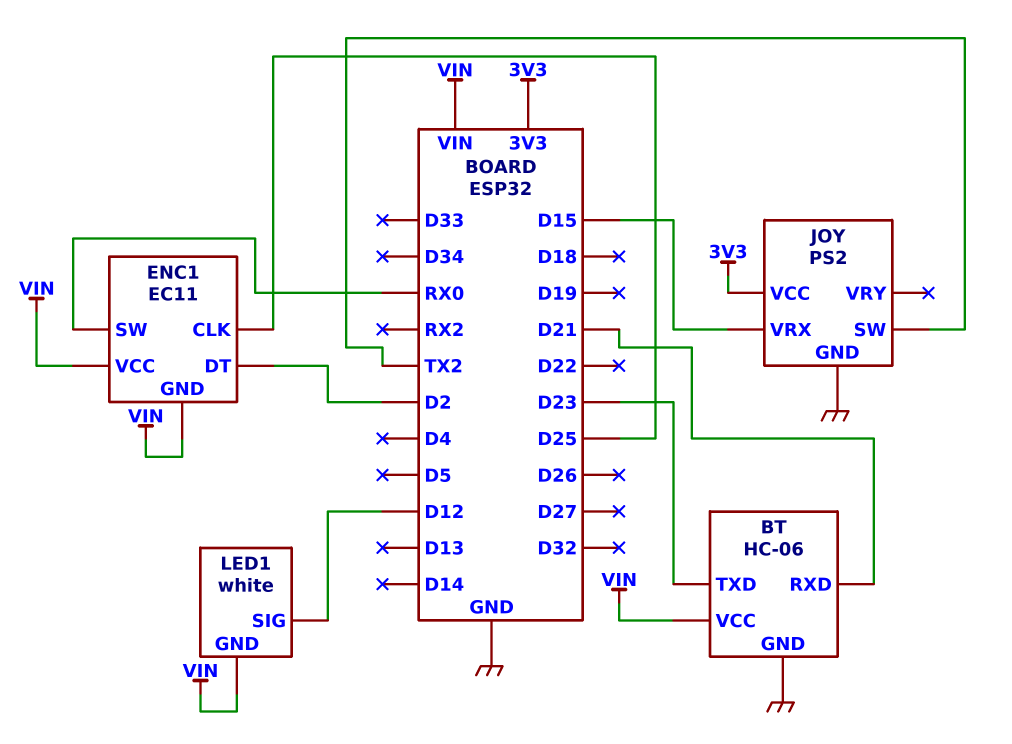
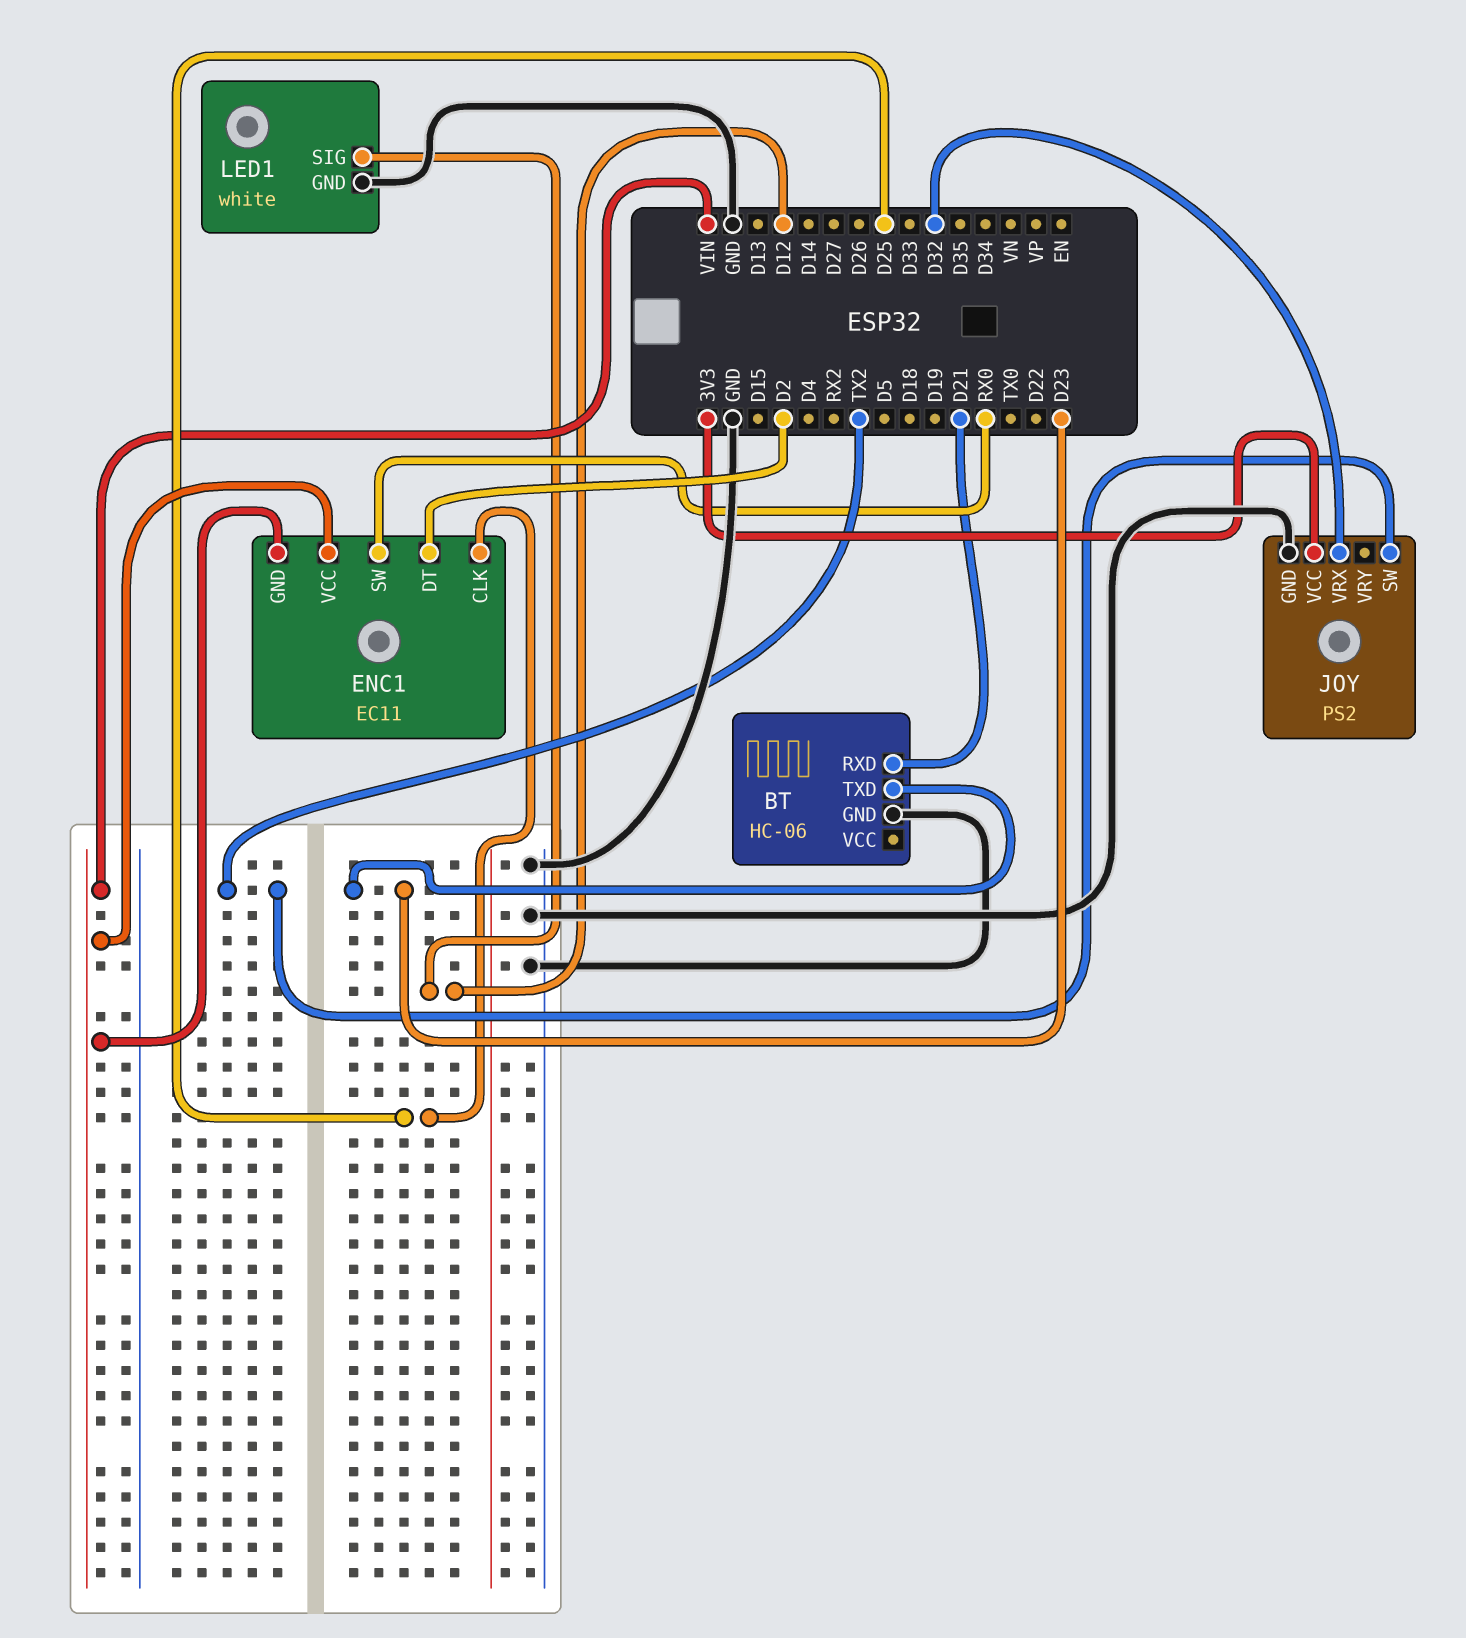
BT pin VCC: VIN -> none
JOY pin VRX: D15 -> D32
LED1 pin GND: VIN -> GND

